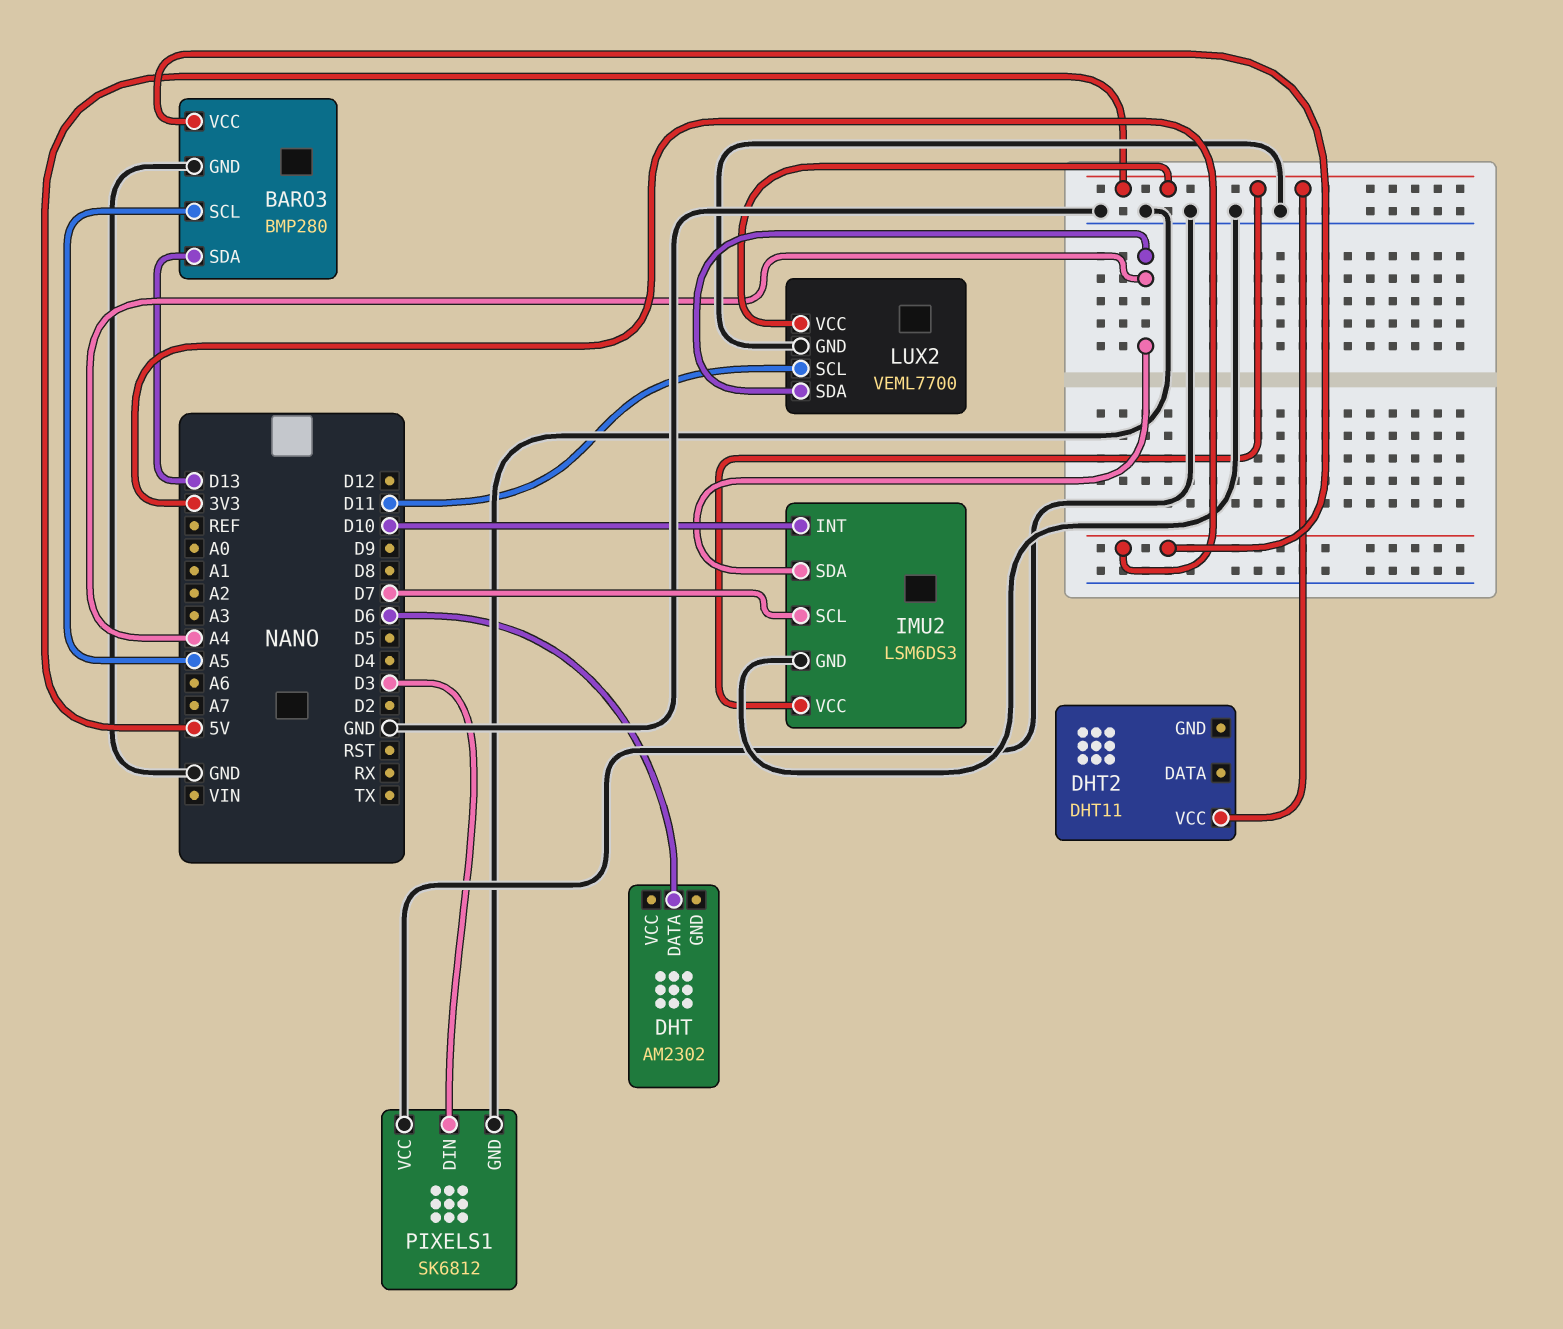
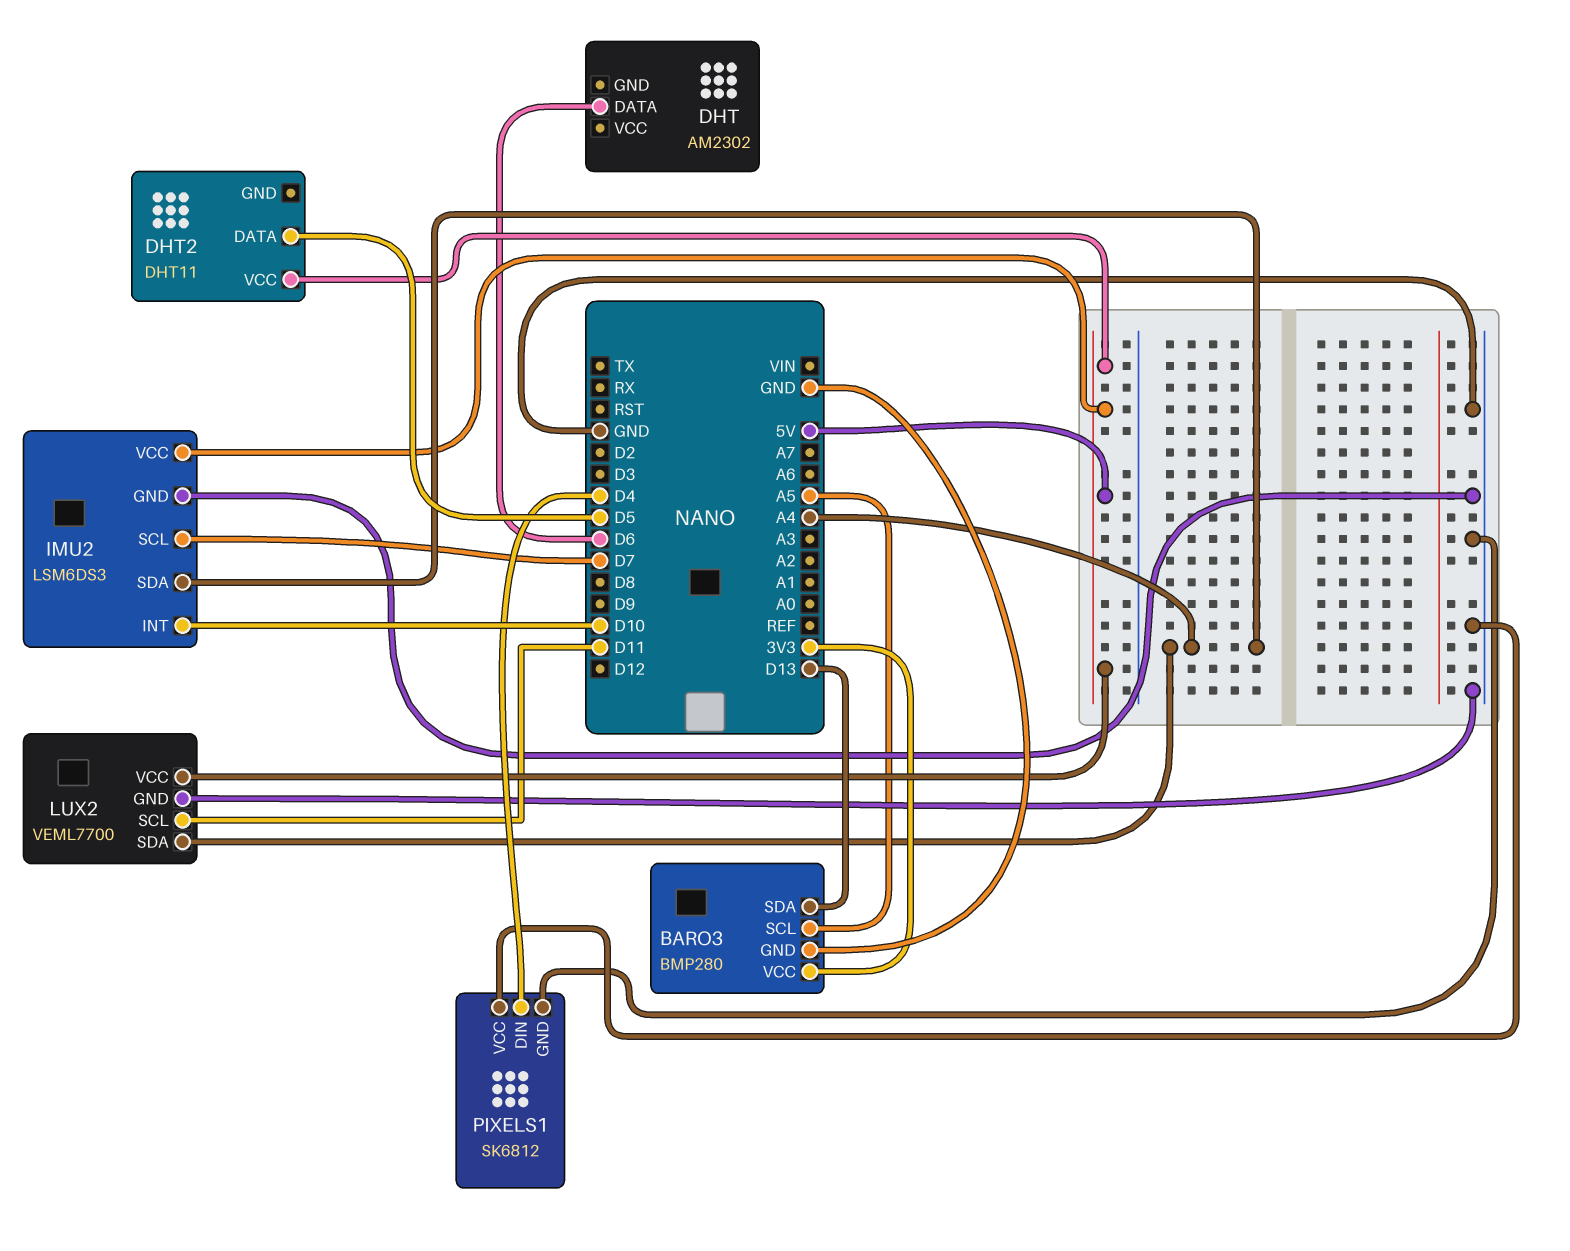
DHT2 pin DATA: none -> D5
PIXELS1 pin DIN: D3 -> D4

